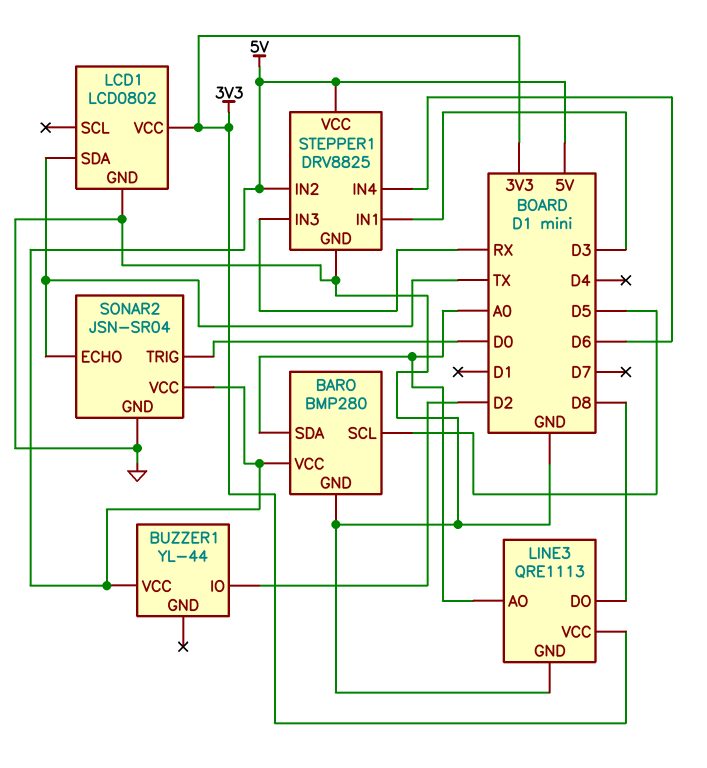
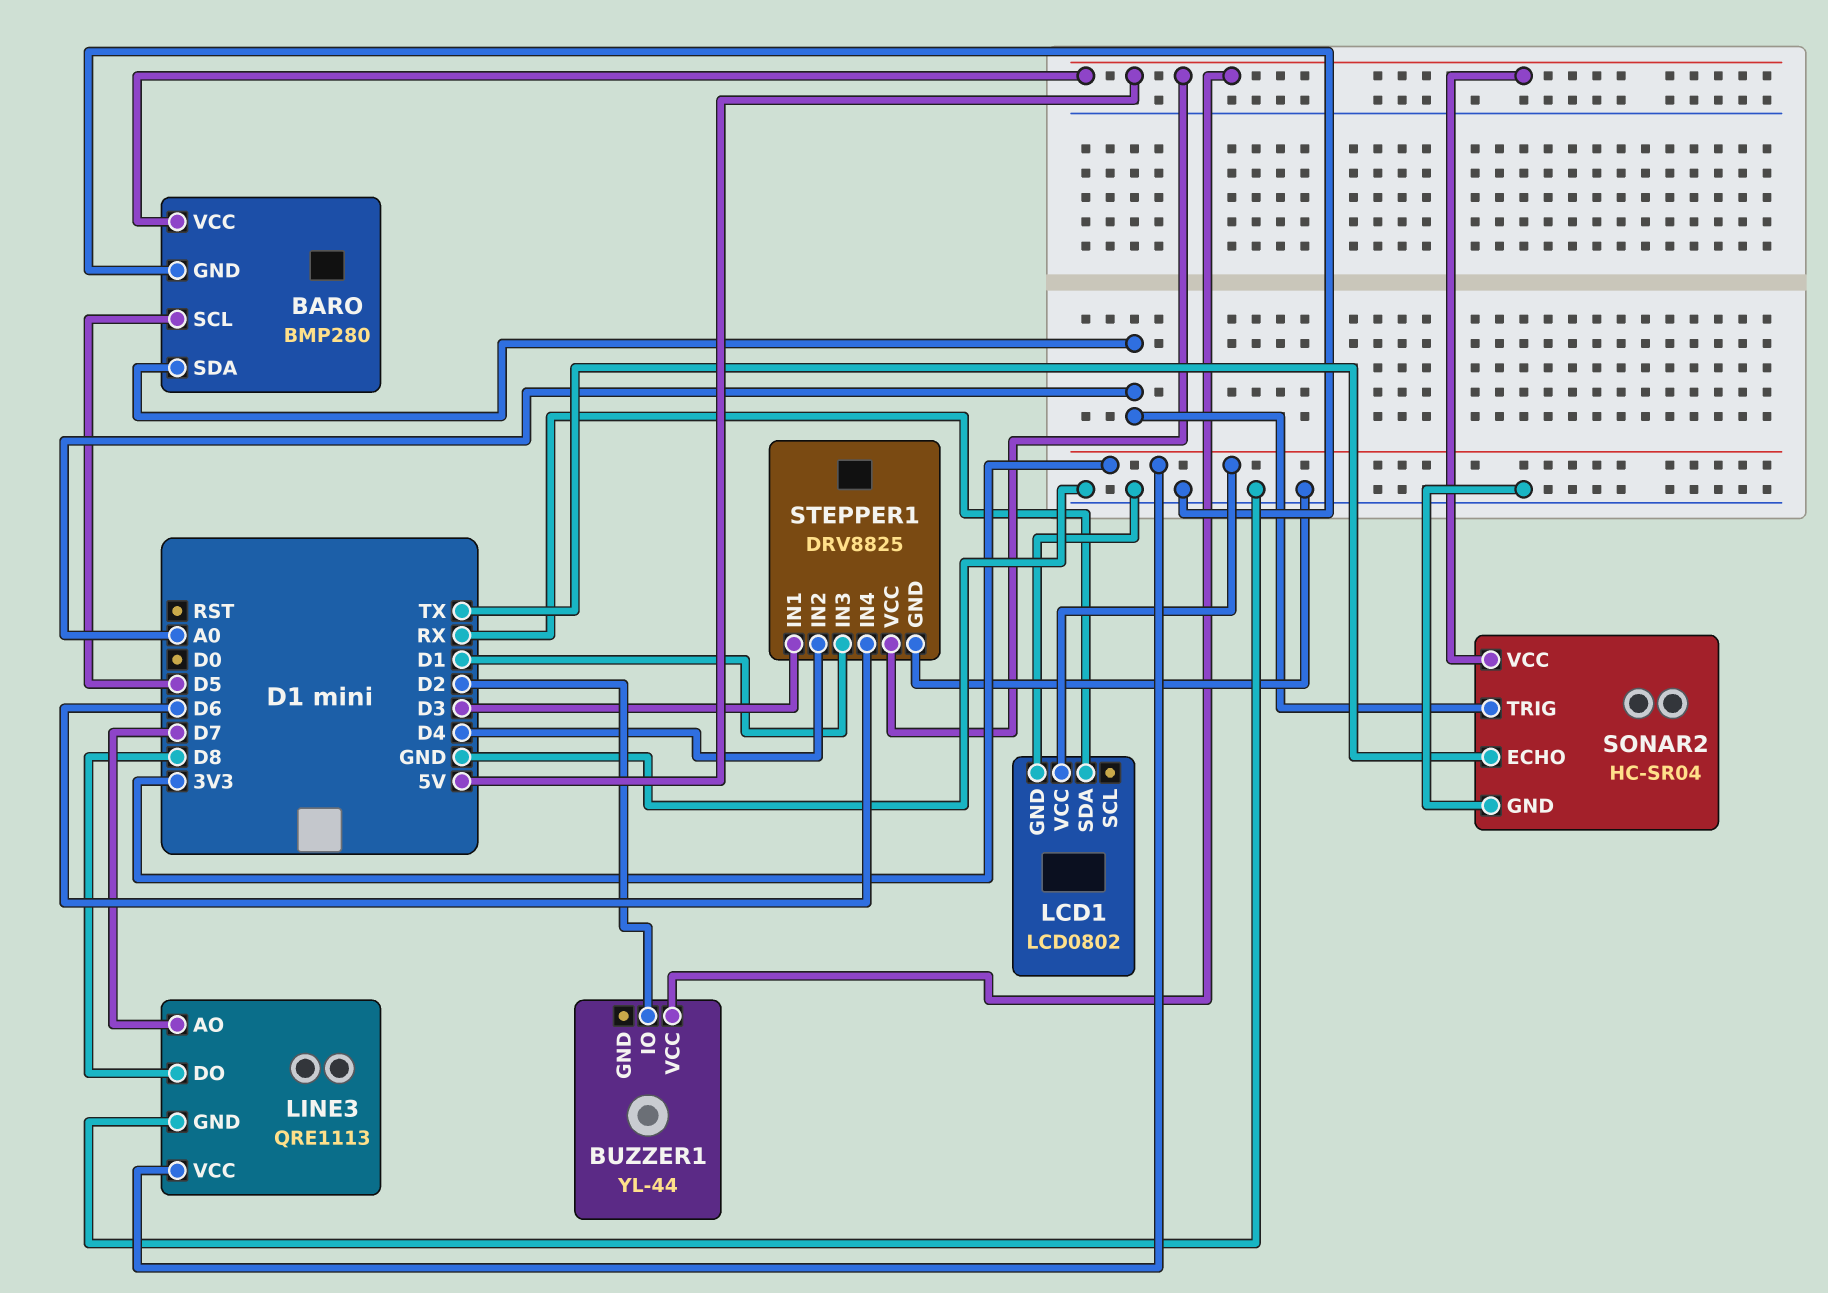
LCD1 pin SDA: TX -> RX
LINE3 pin AO: A0 -> D7
SONAR2: JSN-SR04 -> HC-SR04
SONAR2 pin TRIG: D0 -> A0
STEPPER1 pin IN2: 5V -> D4
STEPPER1 pin IN3: RX -> D1

